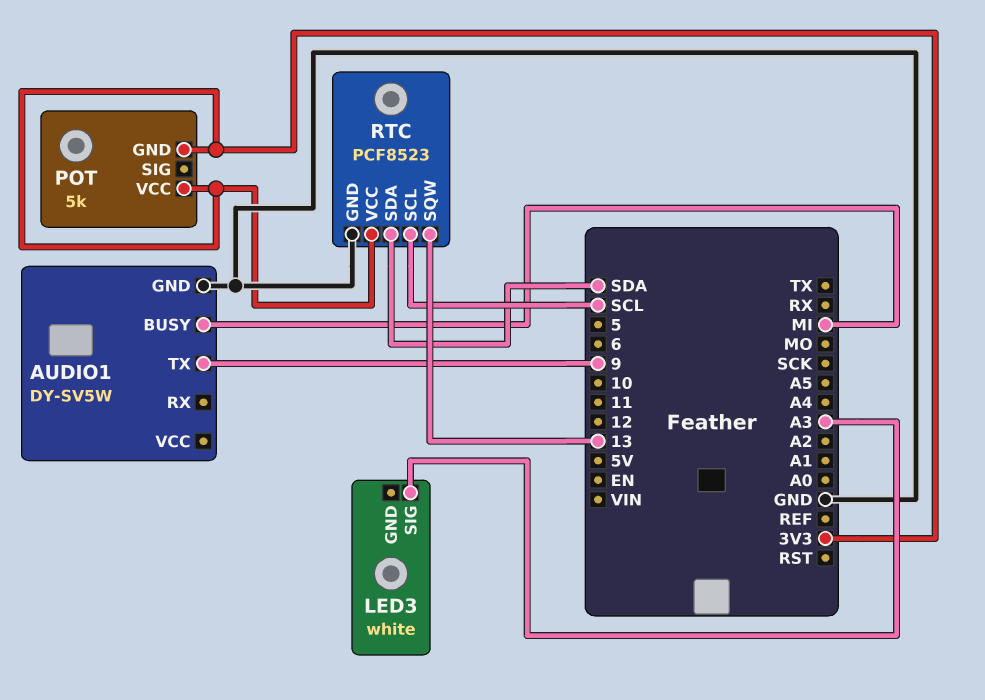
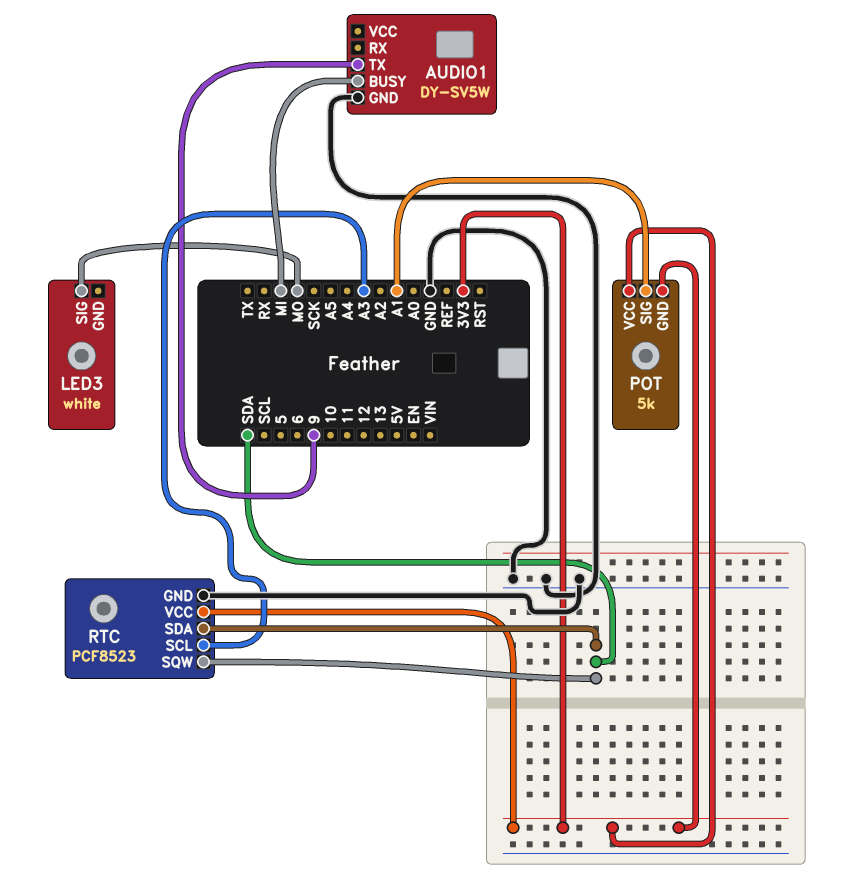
LED3 pin SIG: A3 -> MO
POT pin SIG: none -> A1
RTC pin SCL: SCL -> A3
RTC pin SQW: 13 -> SDA

